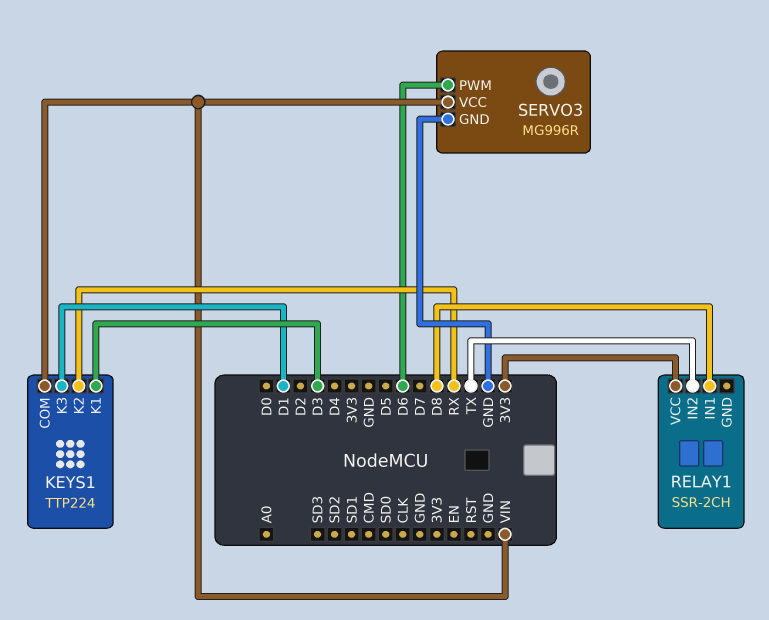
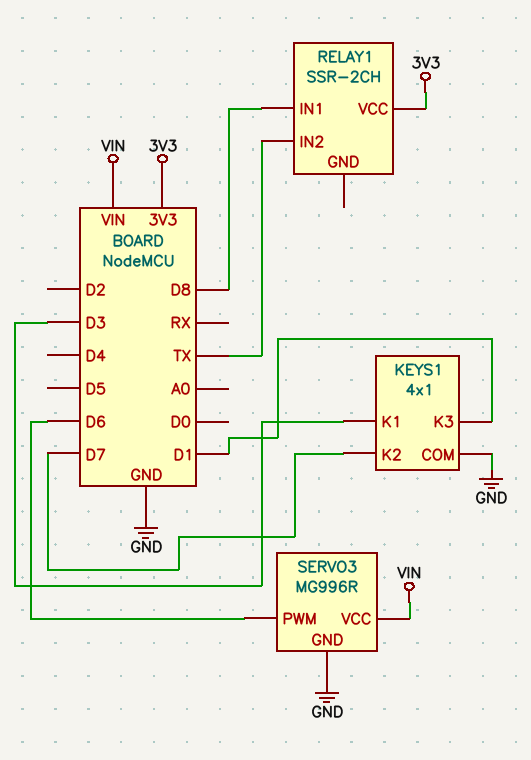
KEYS1: TTP224 -> 4x1
KEYS1 pin COM: VIN -> GND
KEYS1 pin K2: RX -> D7

